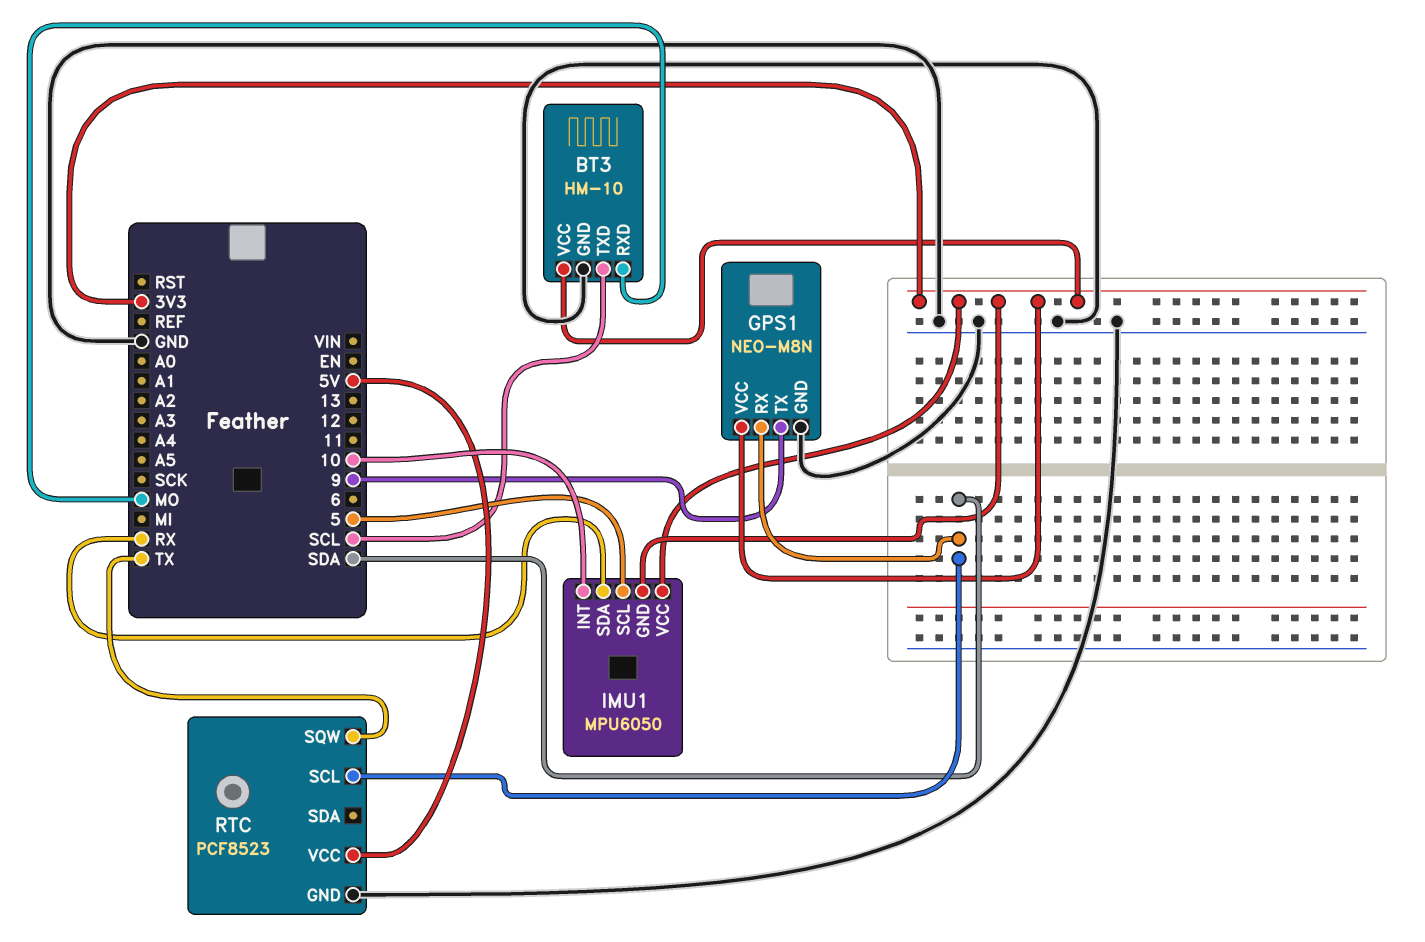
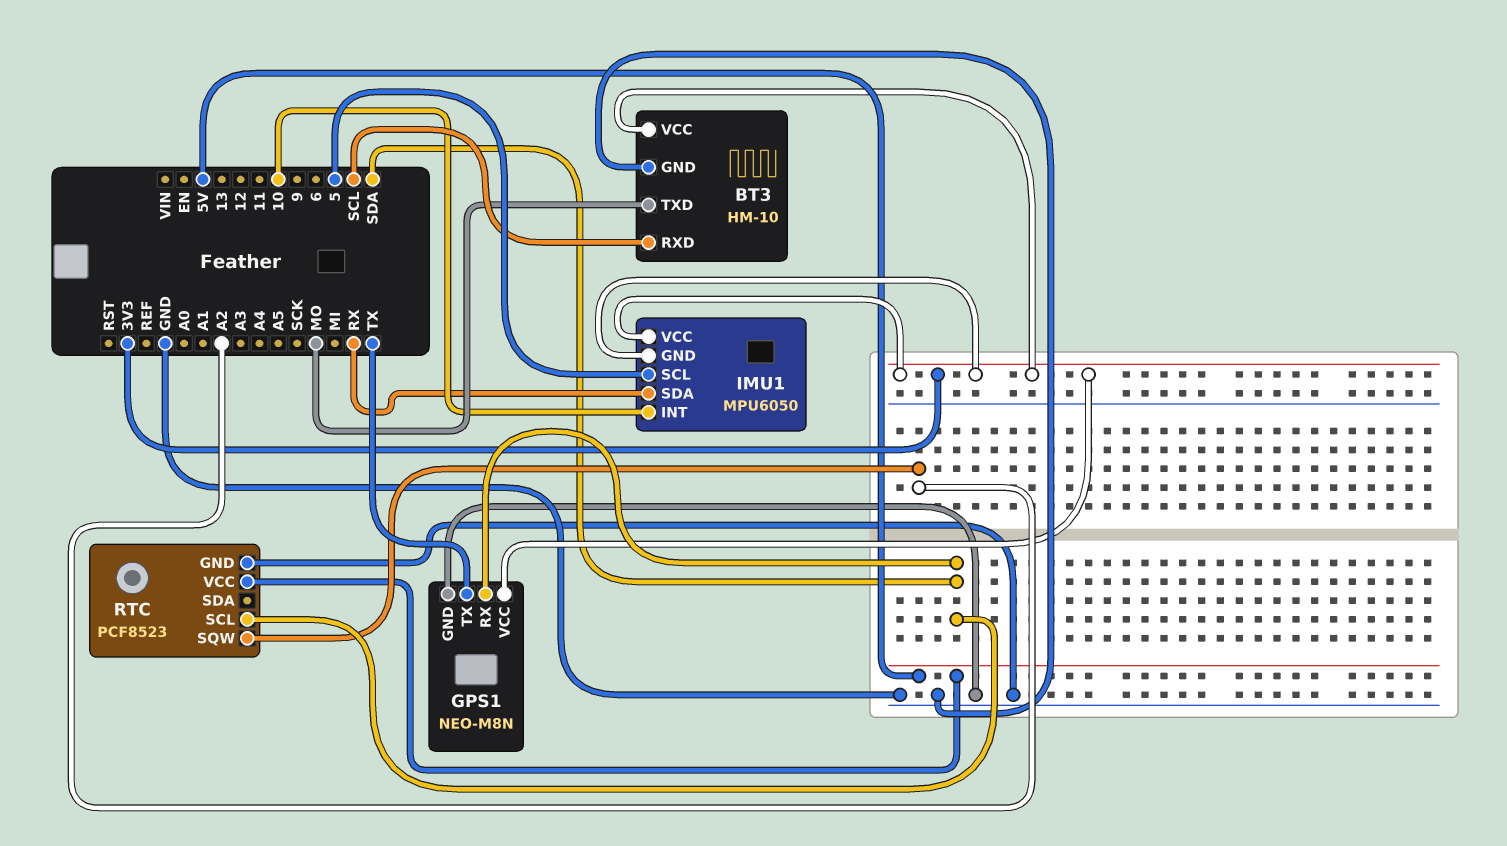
BT3 pin RXD: MO -> SCL
BT3 pin TXD: SCL -> MO
GPS1 pin TX: 9 -> TX
RTC pin SQW: TX -> A2

